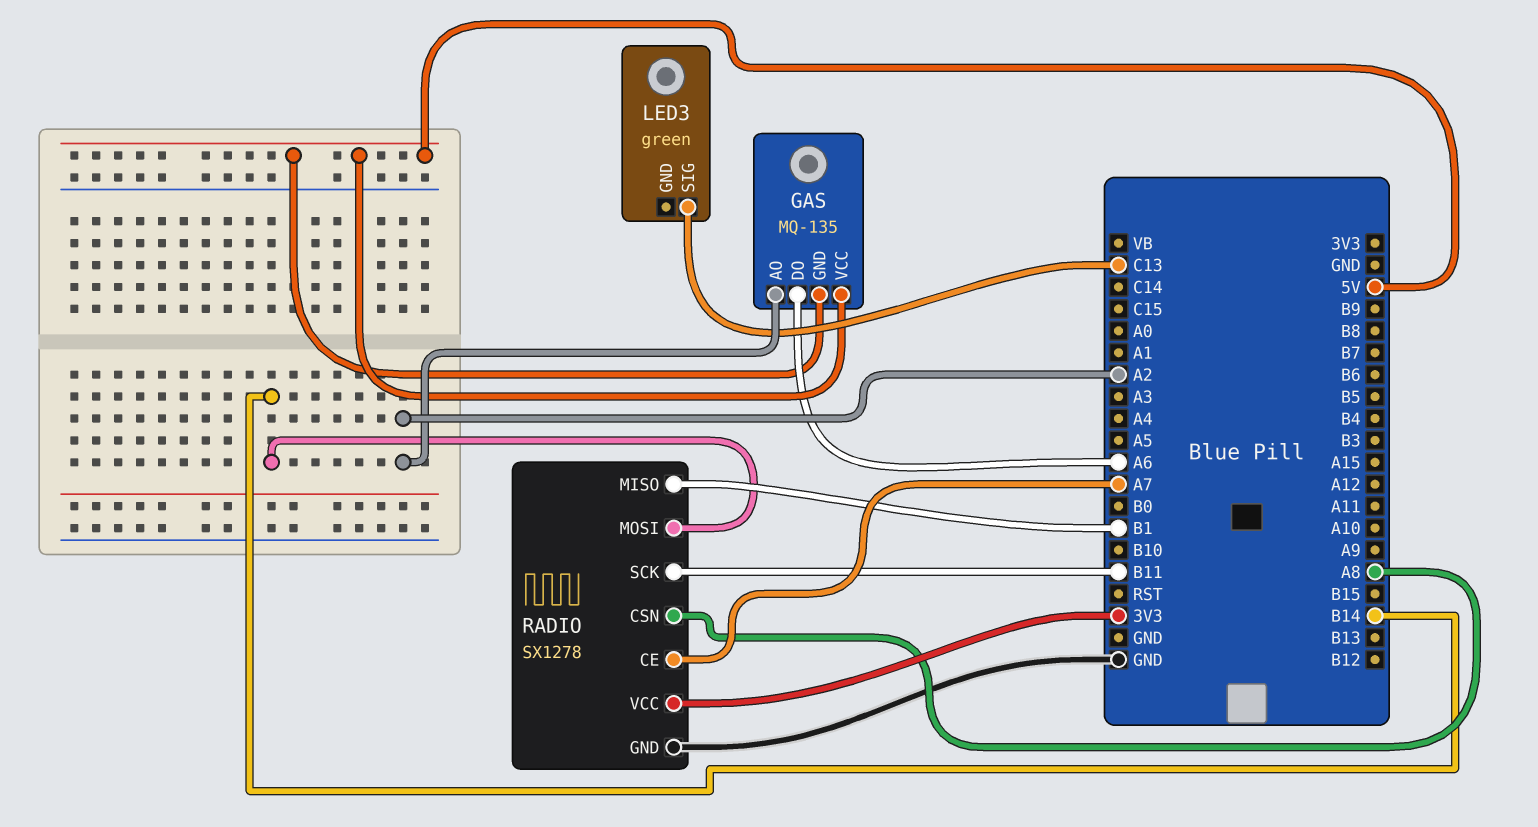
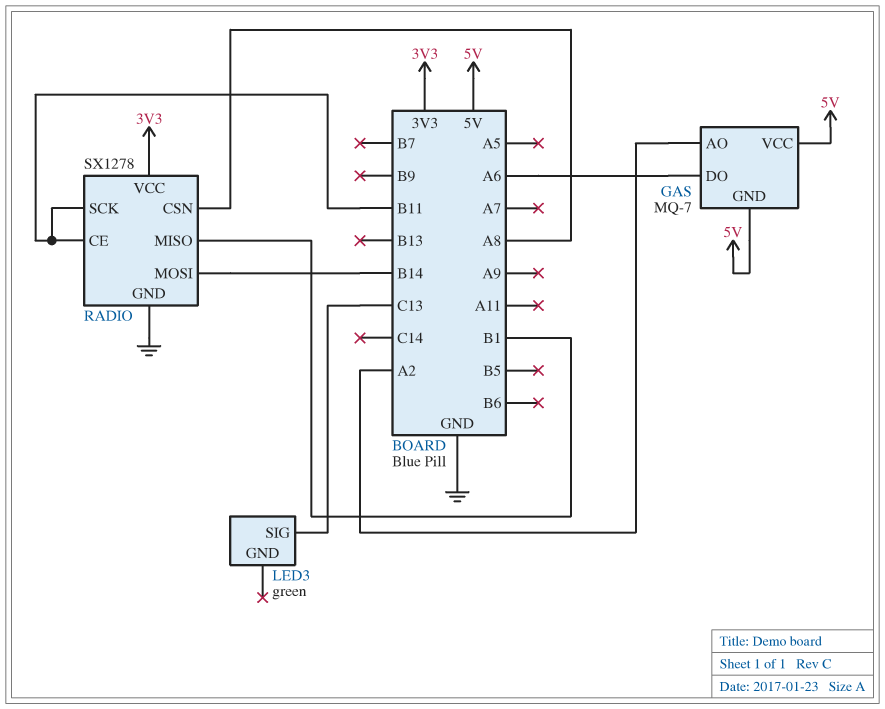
GAS: MQ-135 -> MQ-7
RADIO pin CE: A7 -> B11

